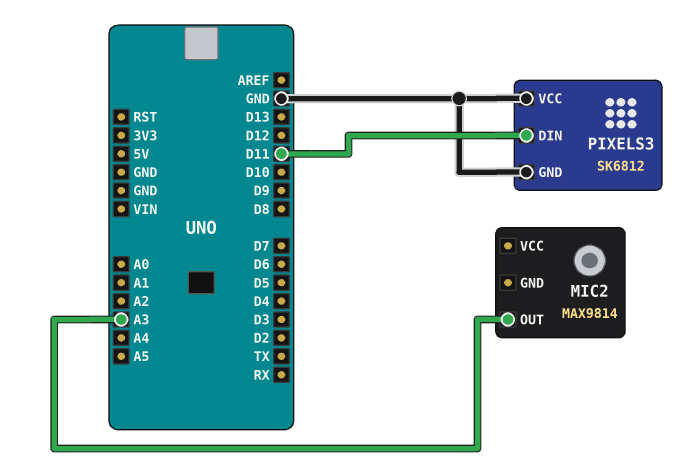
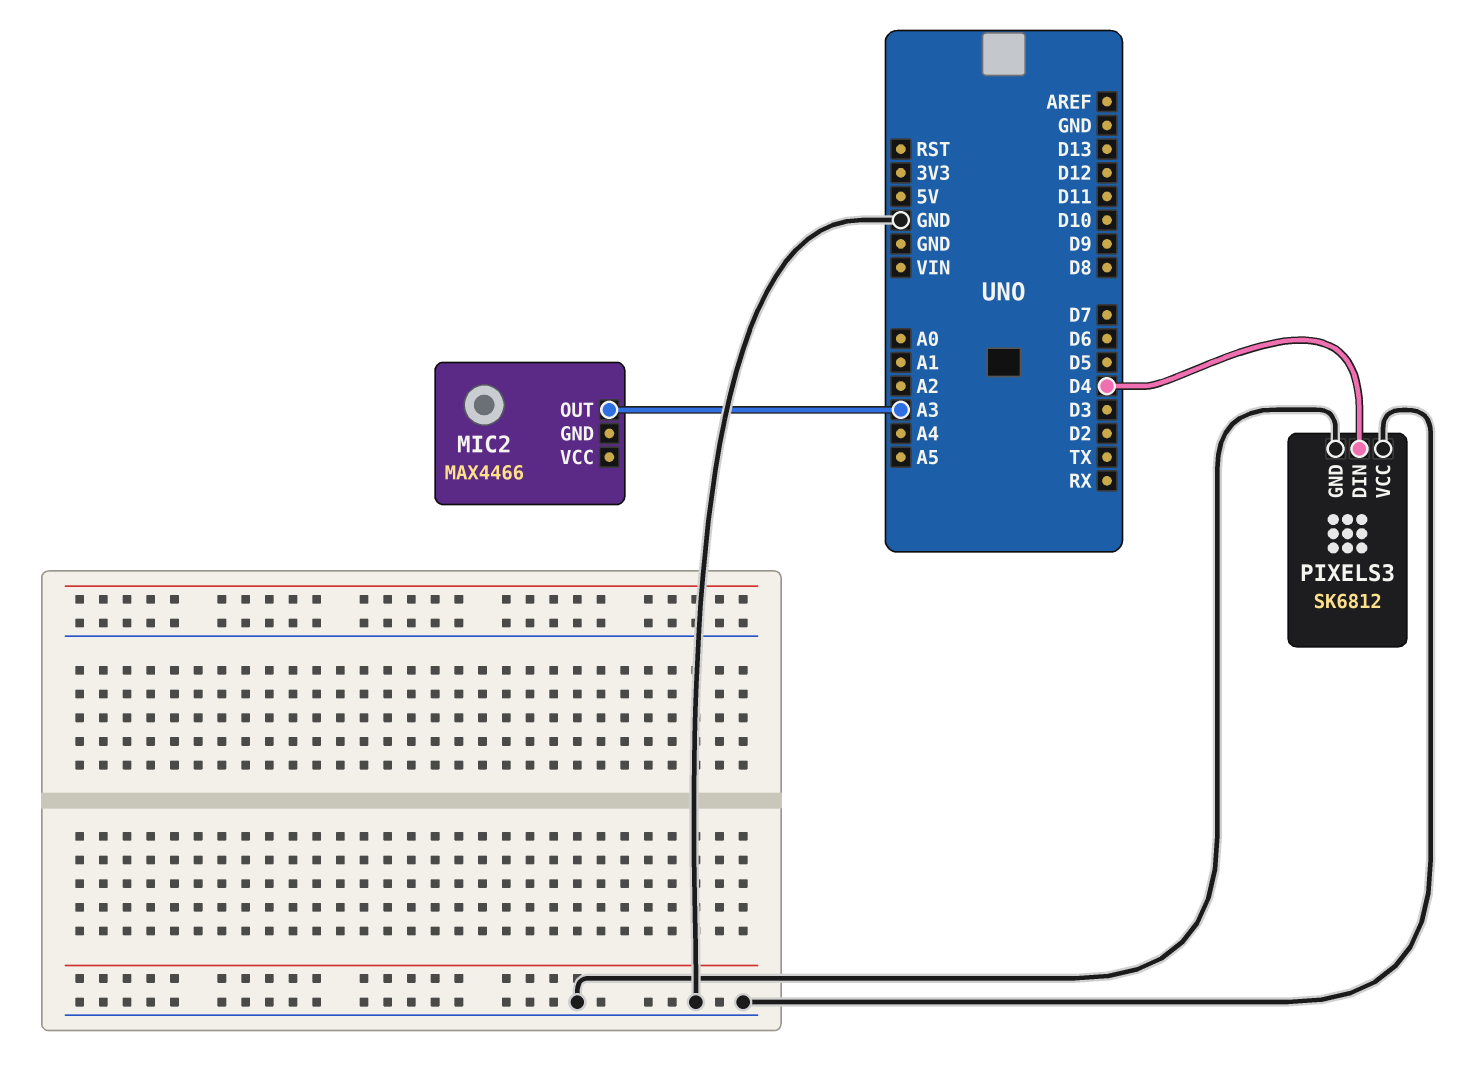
MIC2: MAX9814 -> MAX4466
PIXELS3 pin DIN: D11 -> D4

